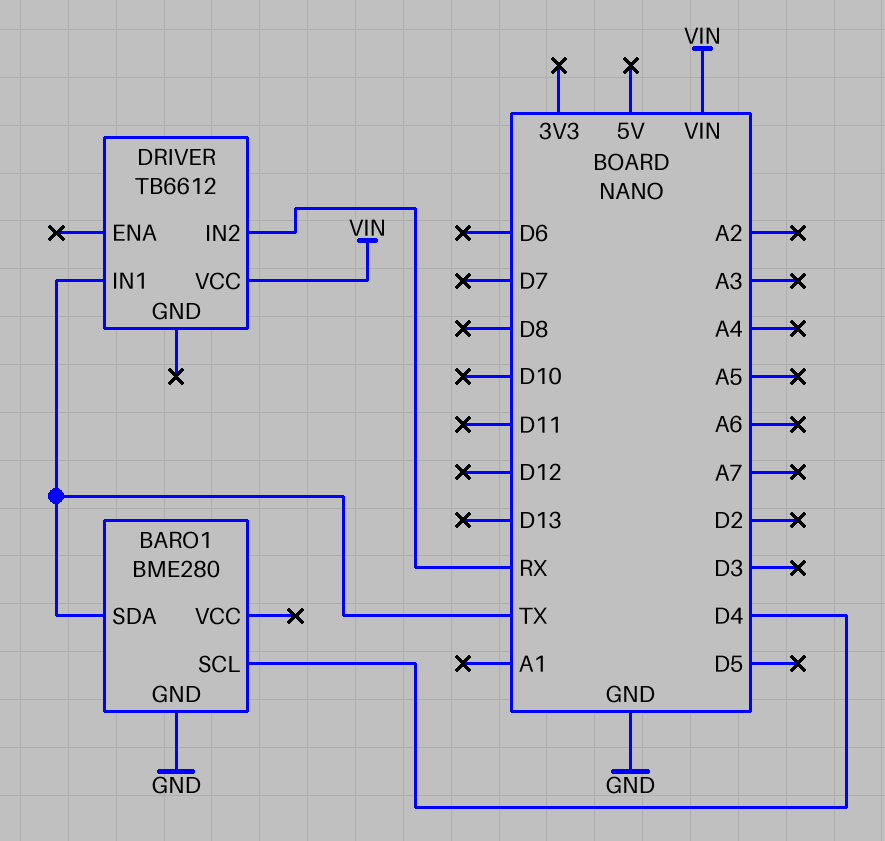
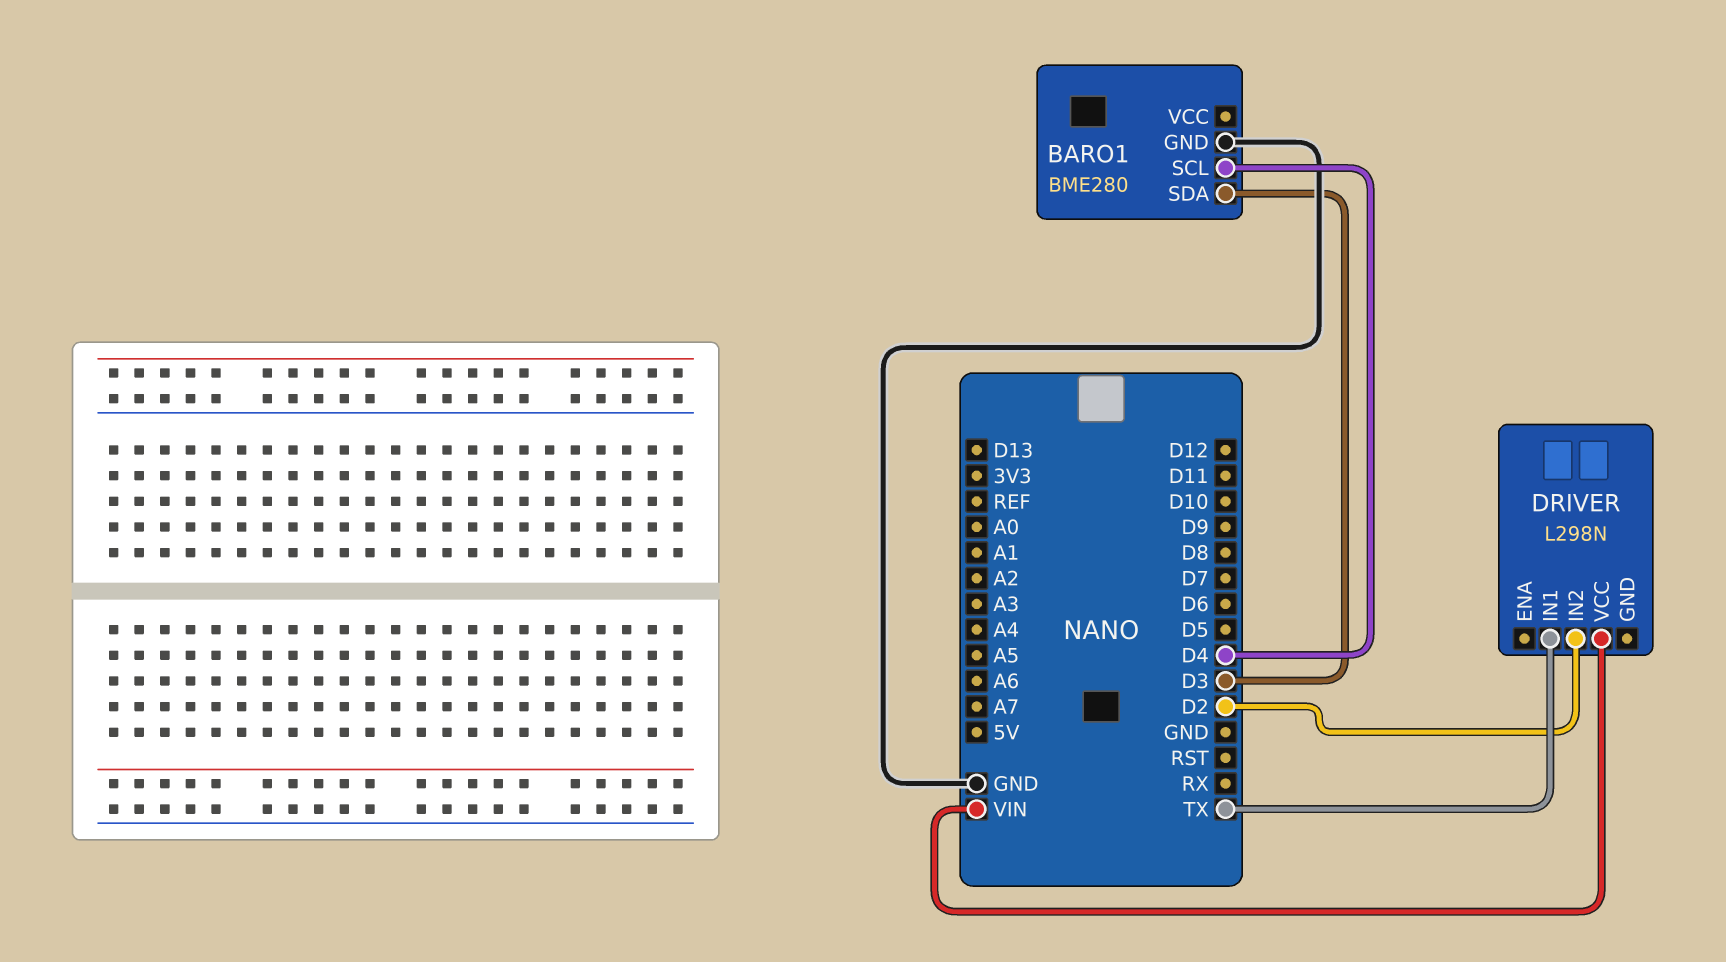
BARO1 pin SDA: TX -> D3
DRIVER: TB6612 -> L298N
DRIVER pin IN2: RX -> D2

